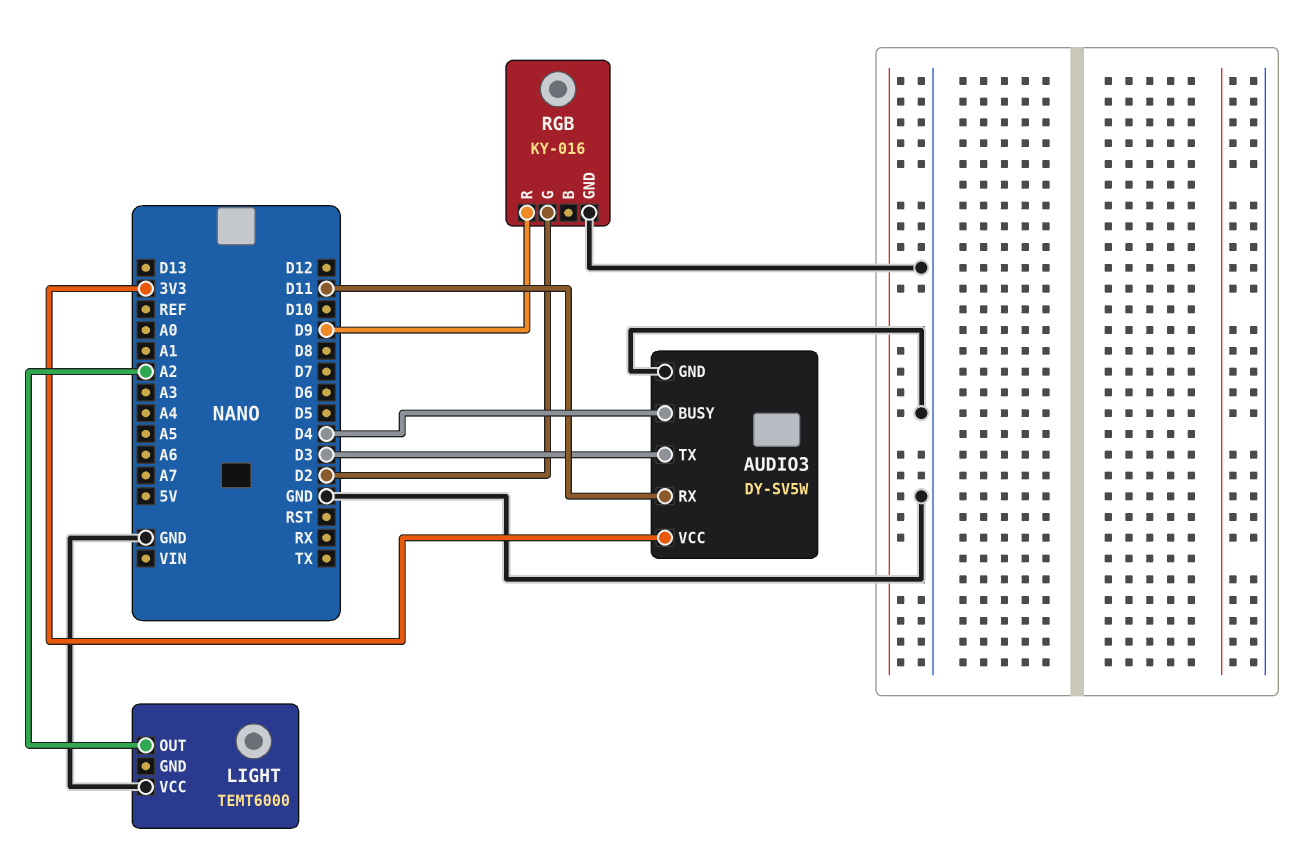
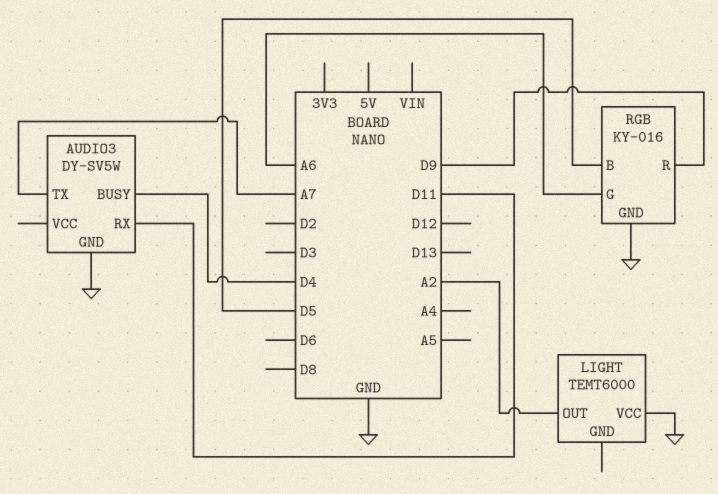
AUDIO3 pin TX: D3 -> A7
AUDIO3 pin VCC: 3V3 -> none
RGB pin B: none -> D5
RGB pin G: D2 -> A6

